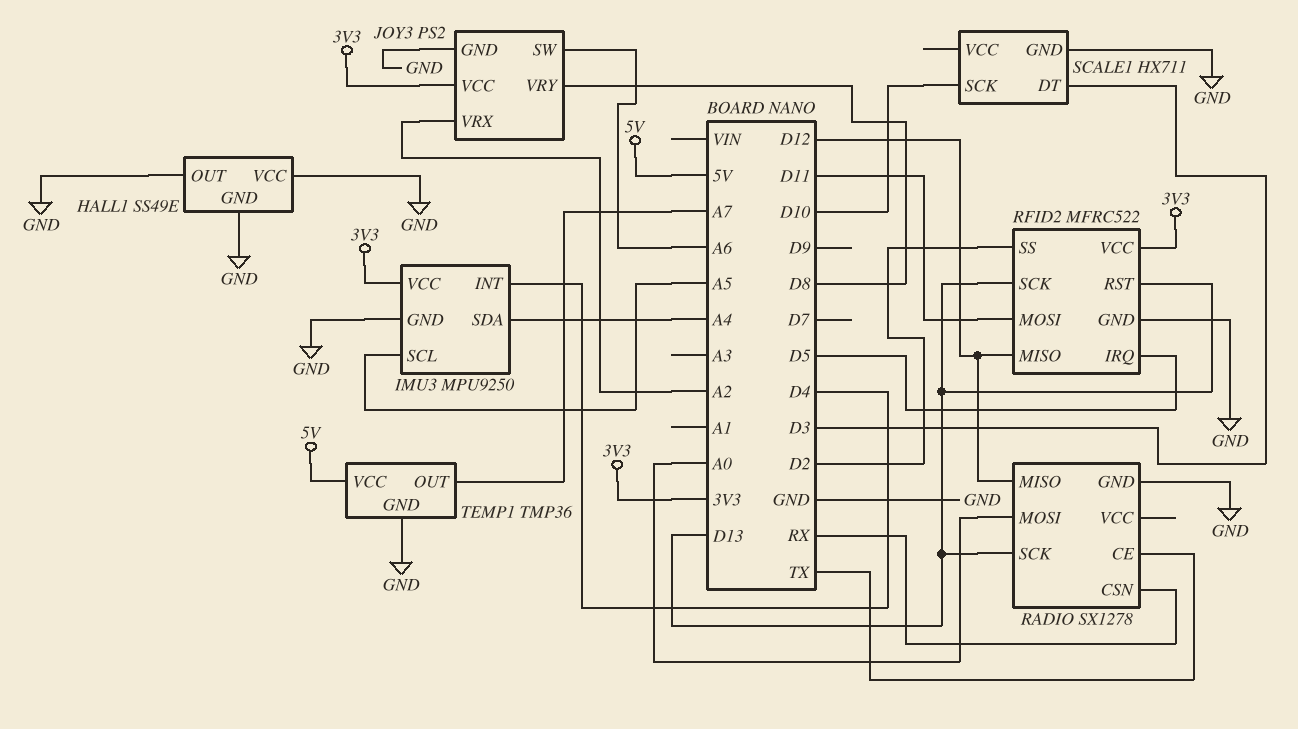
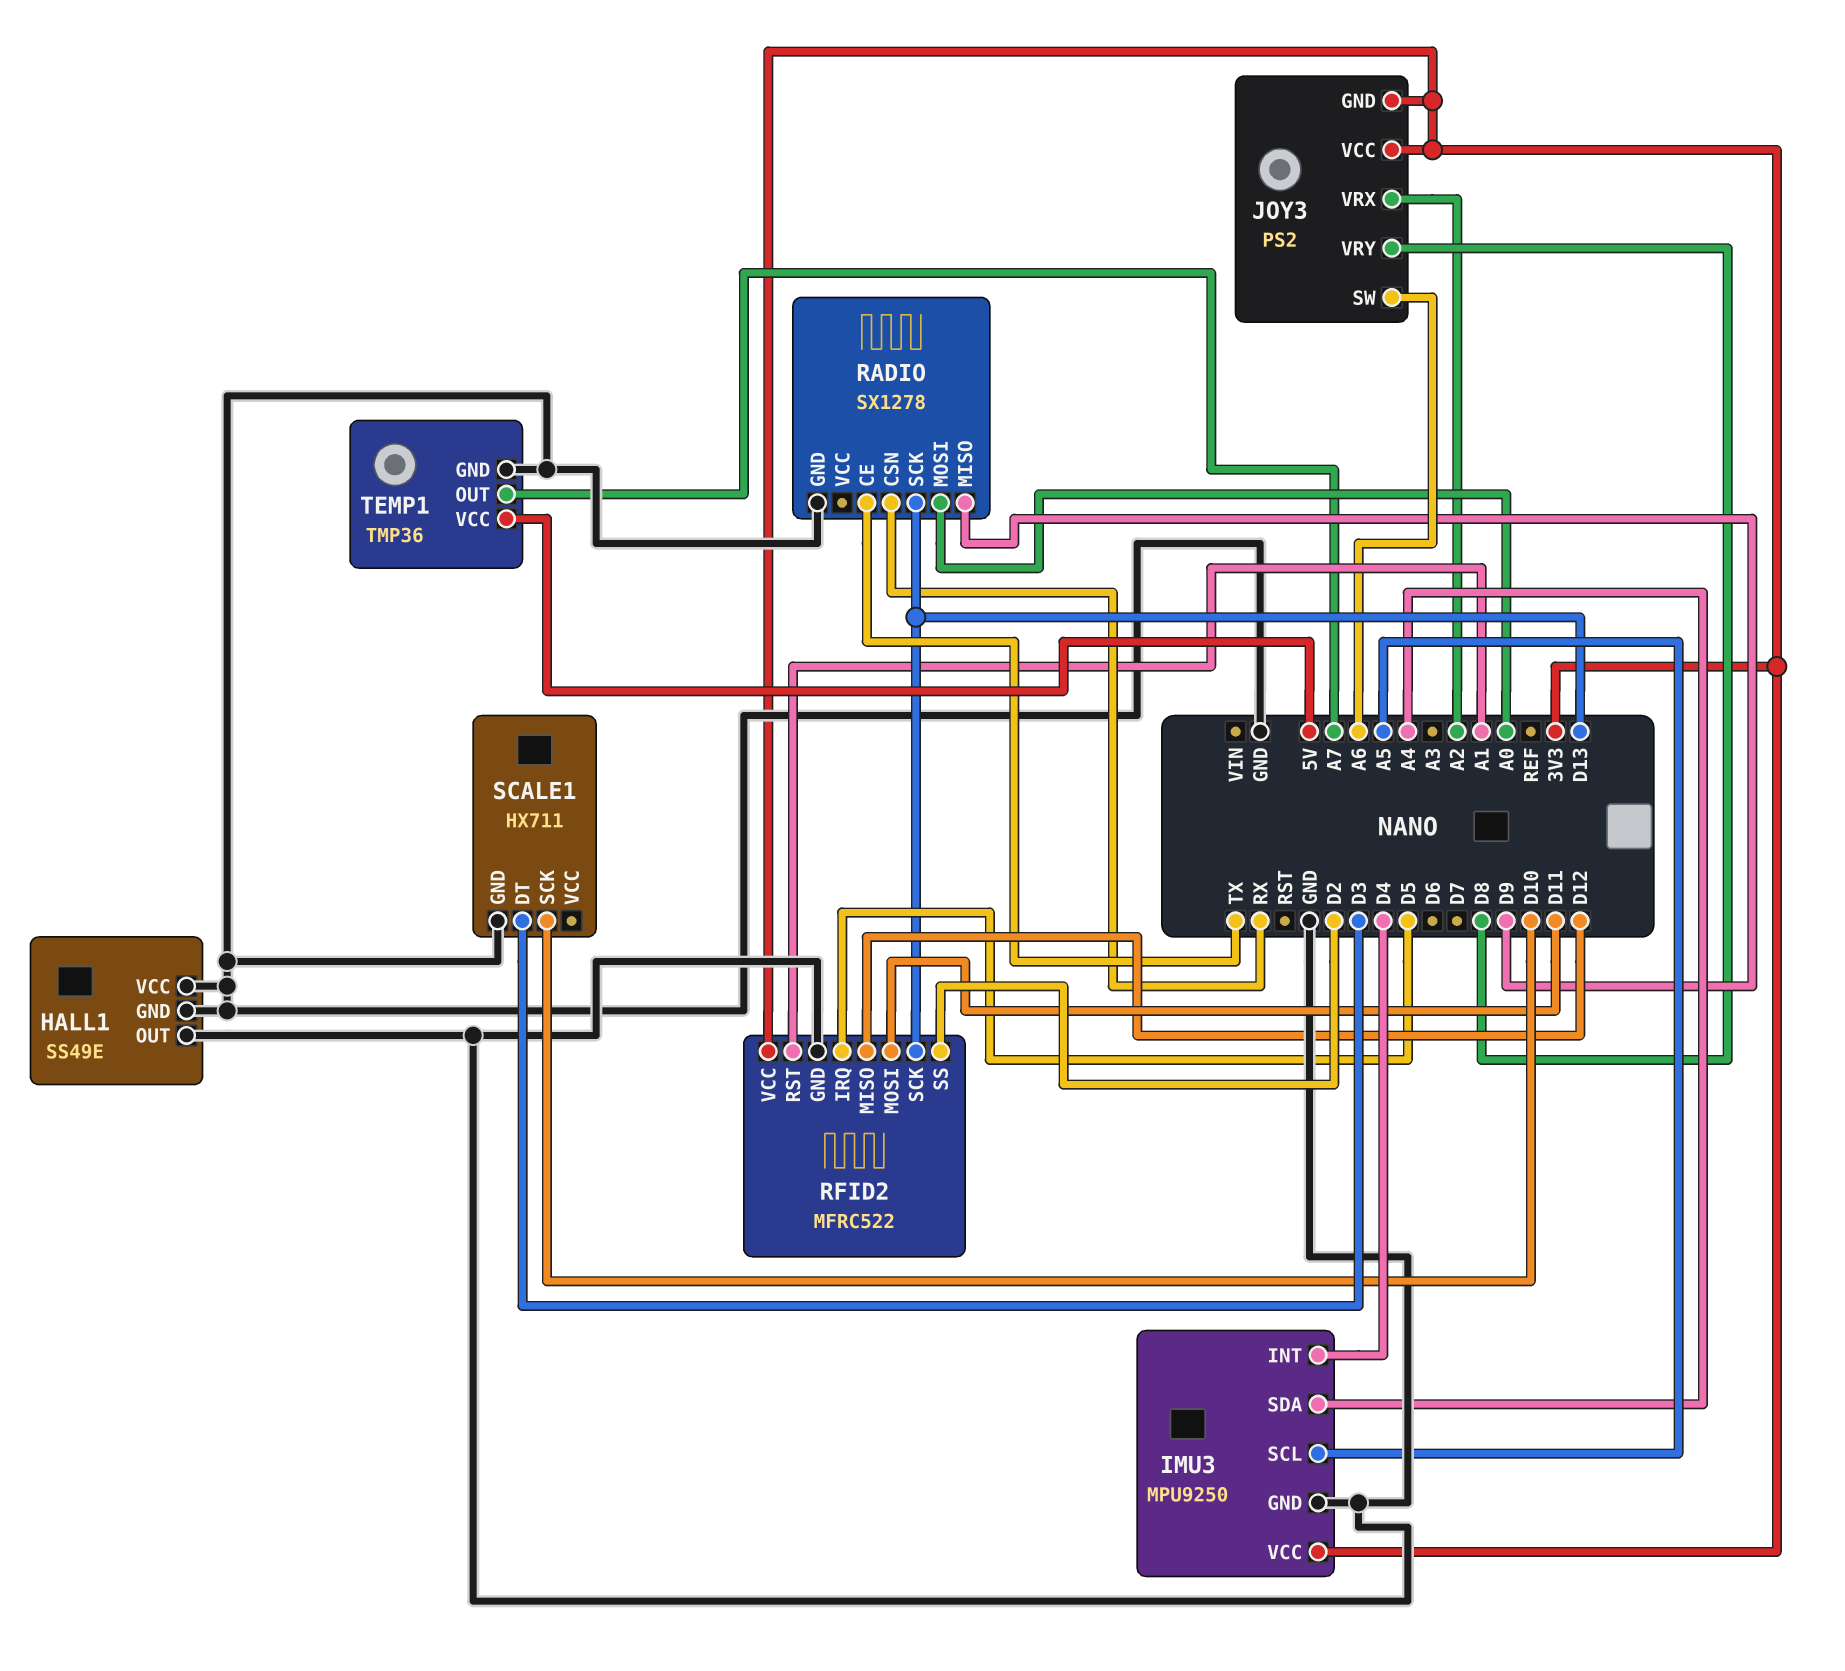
JOY3 pin GND: GND -> 3V3
RADIO pin MISO: D12 -> D9
RFID2 pin RST: D13 -> A1

